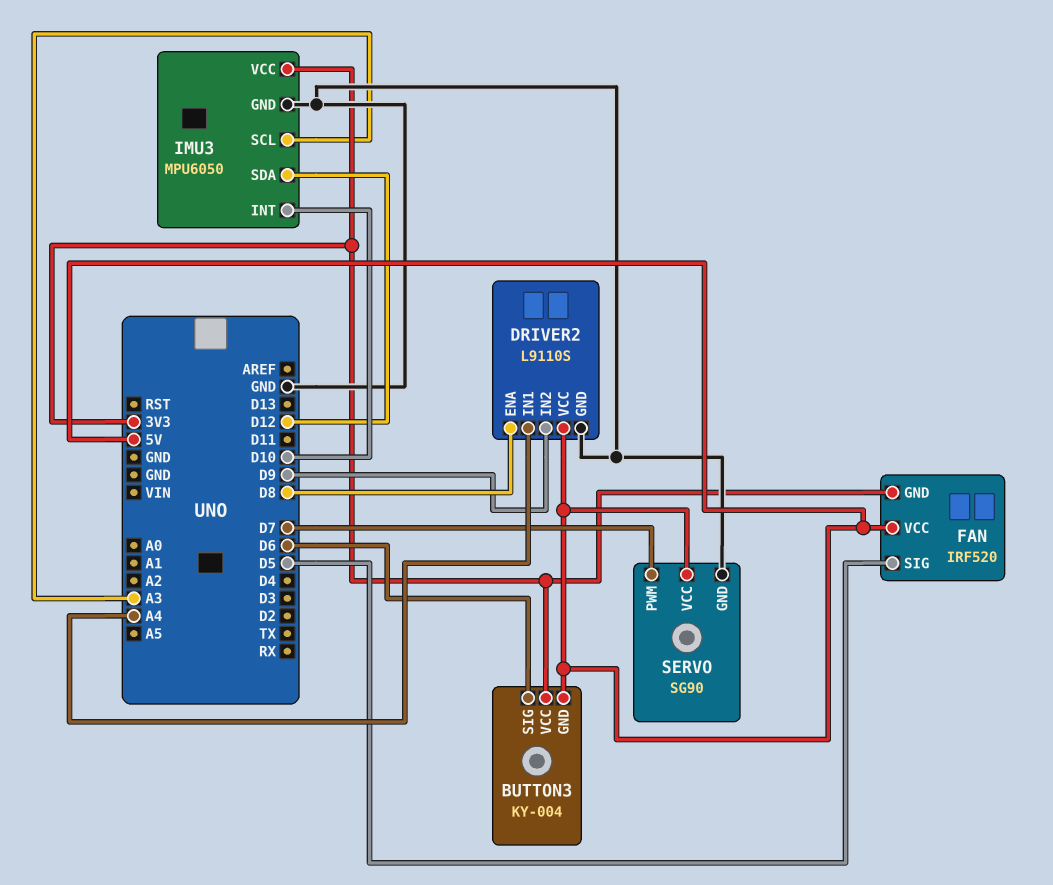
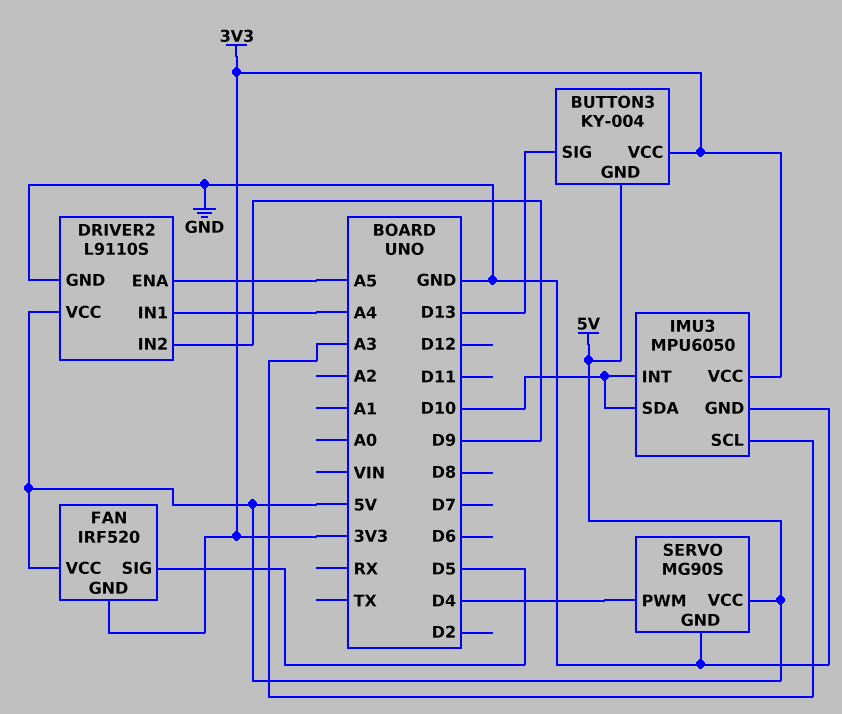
BUTTON3 pin SIG: D6 -> D13
DRIVER2 pin ENA: D8 -> A5
IMU3 pin SDA: D12 -> D10
SERVO: SG90 -> MG90S
SERVO pin PWM: D7 -> D4

